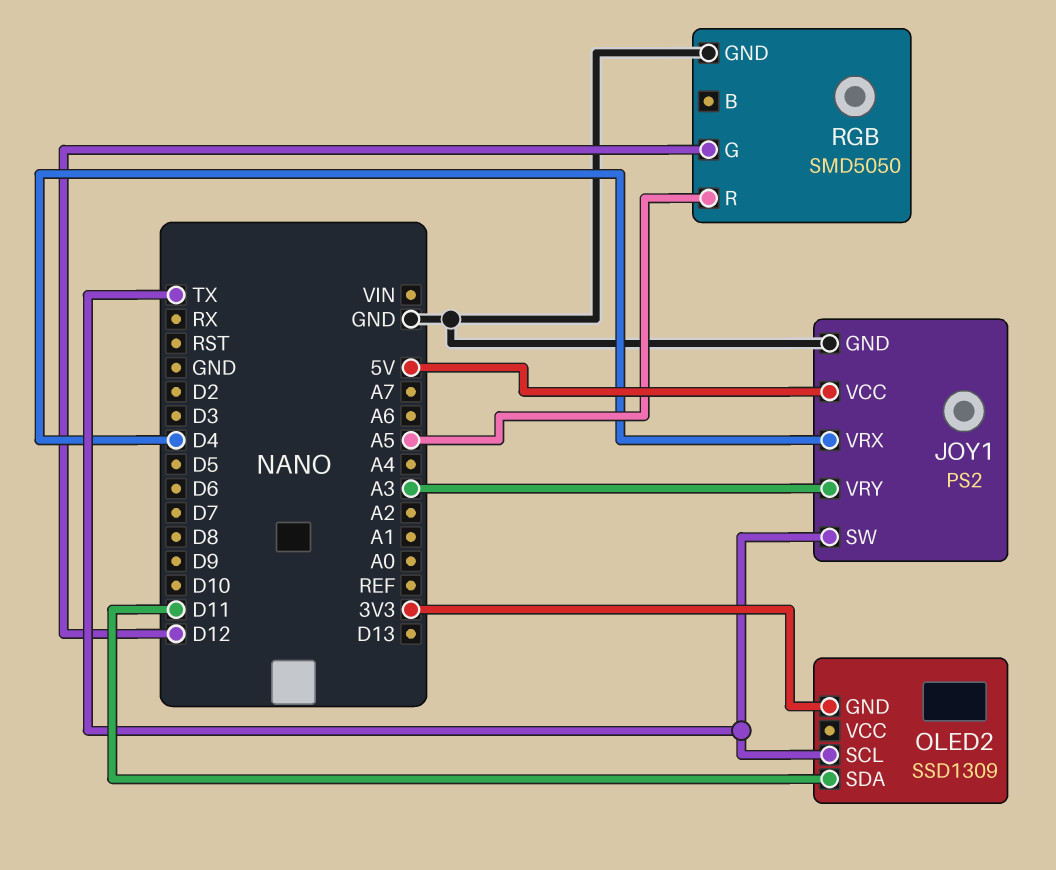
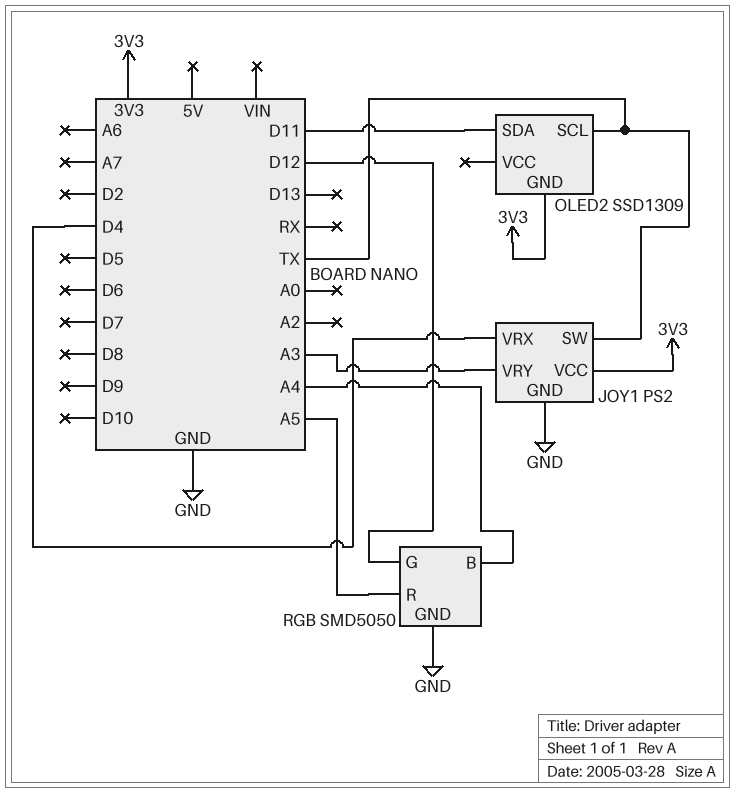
JOY1 pin VCC: 5V -> 3V3
RGB pin B: none -> A4

